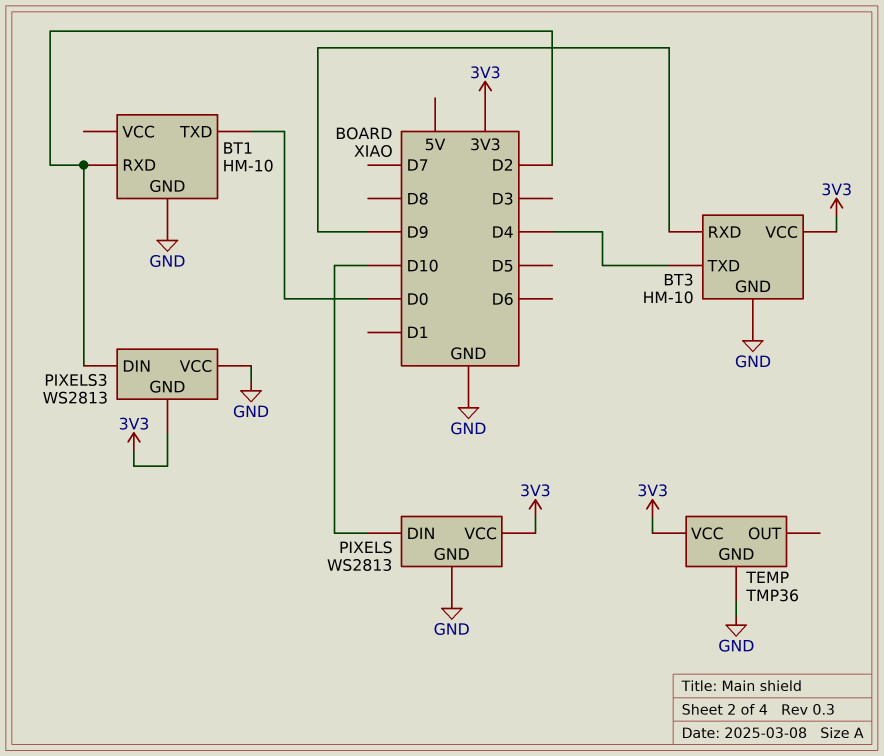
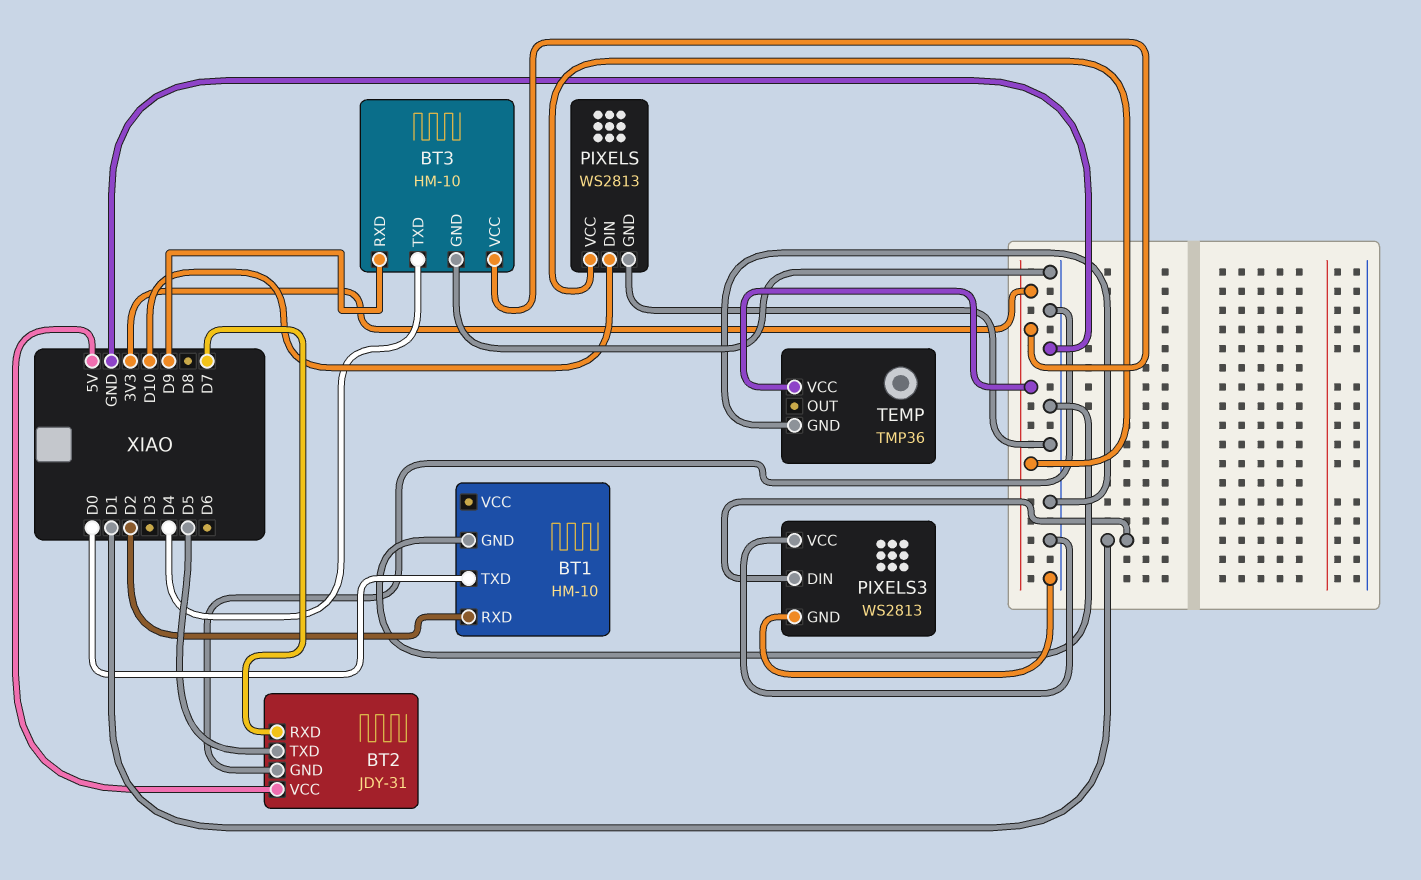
BT2: none -> JDY-31
BT2 pin GND: none -> GND
BT2 pin RXD: none -> D7
BT2 pin TXD: none -> D5
BT2 pin VCC: none -> 5V
PIXELS3 pin DIN: D2 -> D1
PIXELS3 pin GND: 3V3 -> GND

